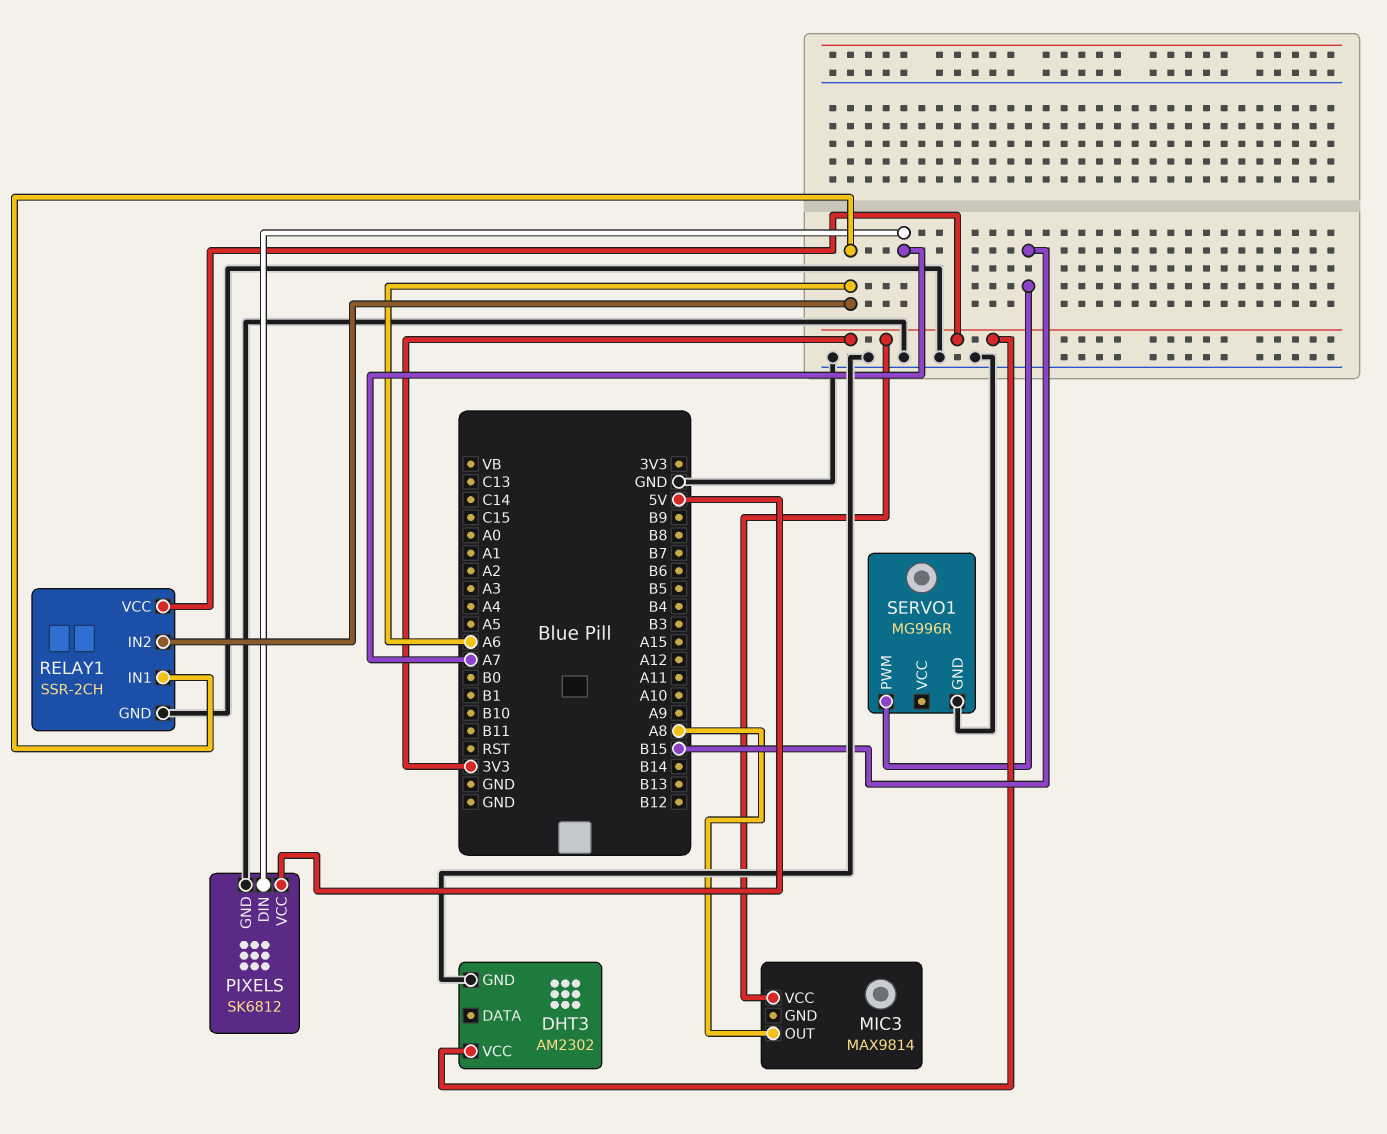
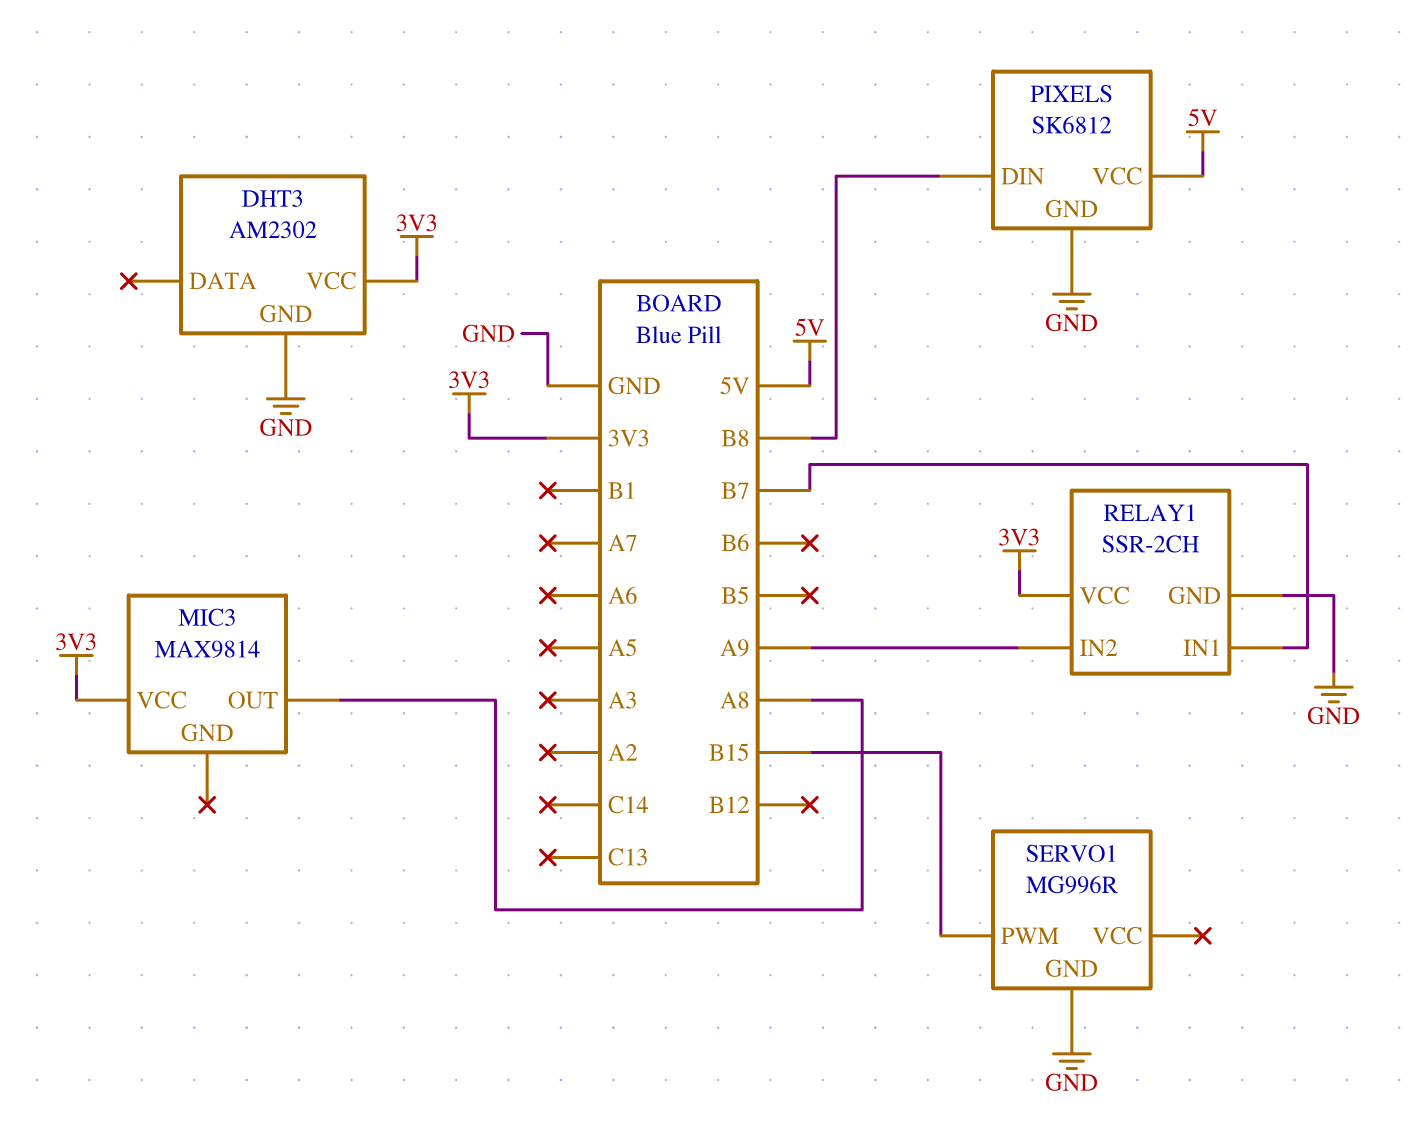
PIXELS pin DIN: A7 -> B8
RELAY1 pin IN1: A6 -> B7
RELAY1 pin IN2: A6 -> A9

